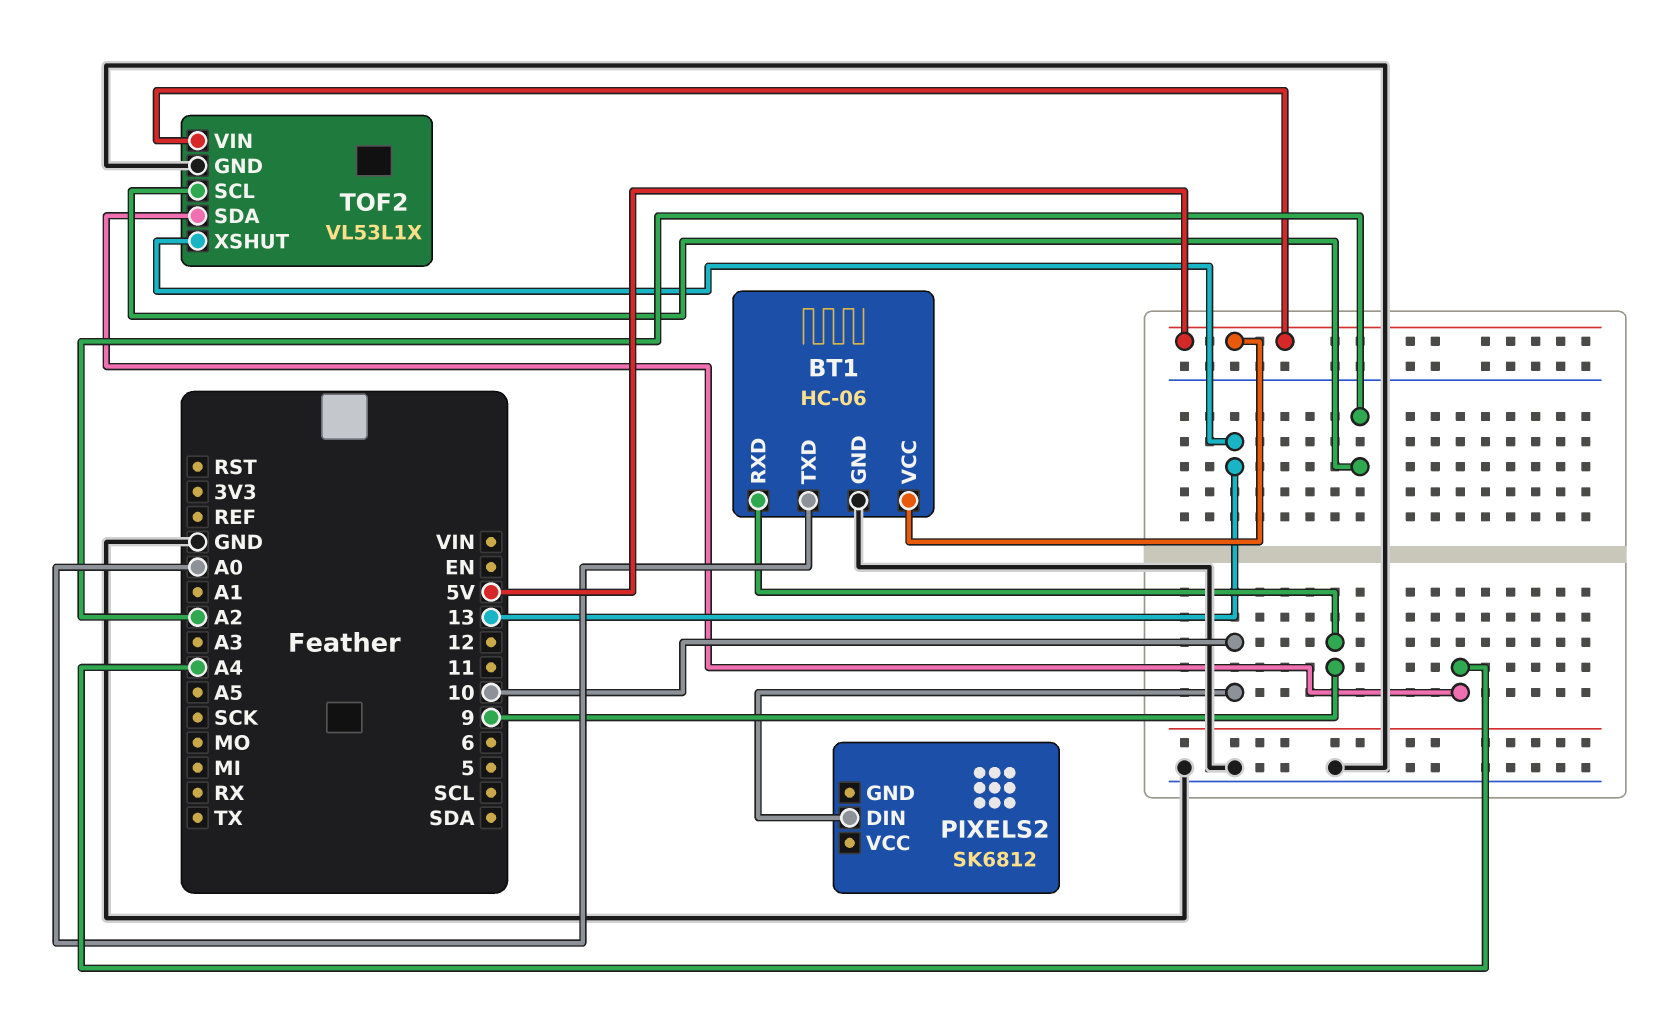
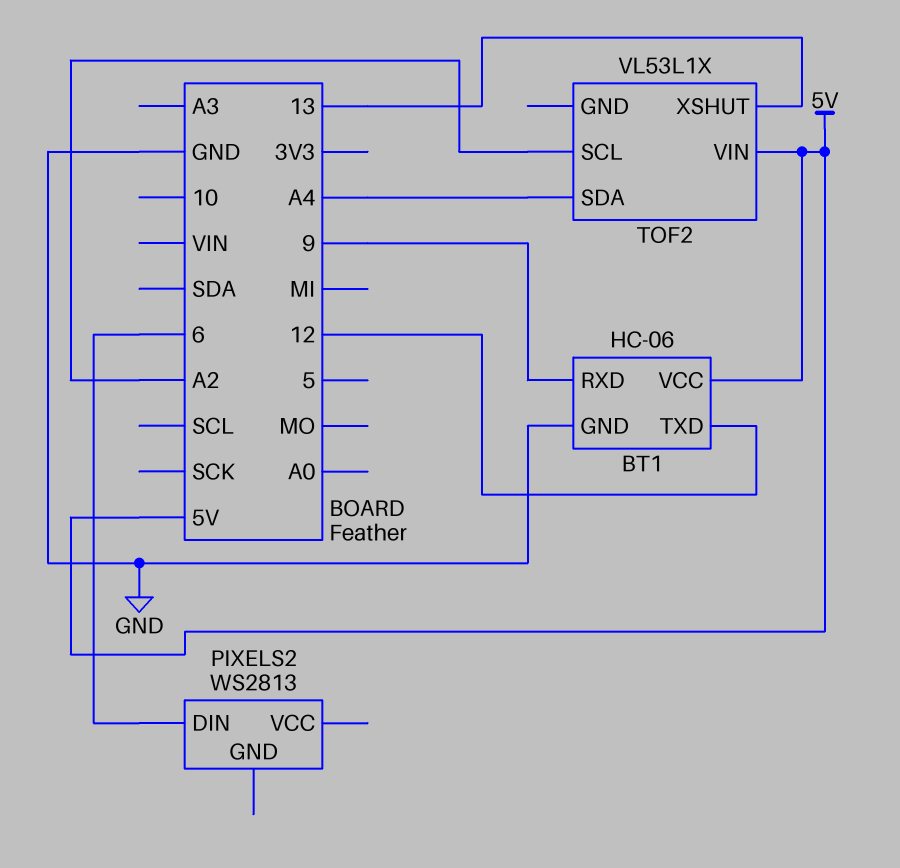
BT1 pin TXD: A0 -> 12
PIXELS2: SK6812 -> WS2813
PIXELS2 pin DIN: 10 -> 6
TOF2 pin GND: GND -> none

